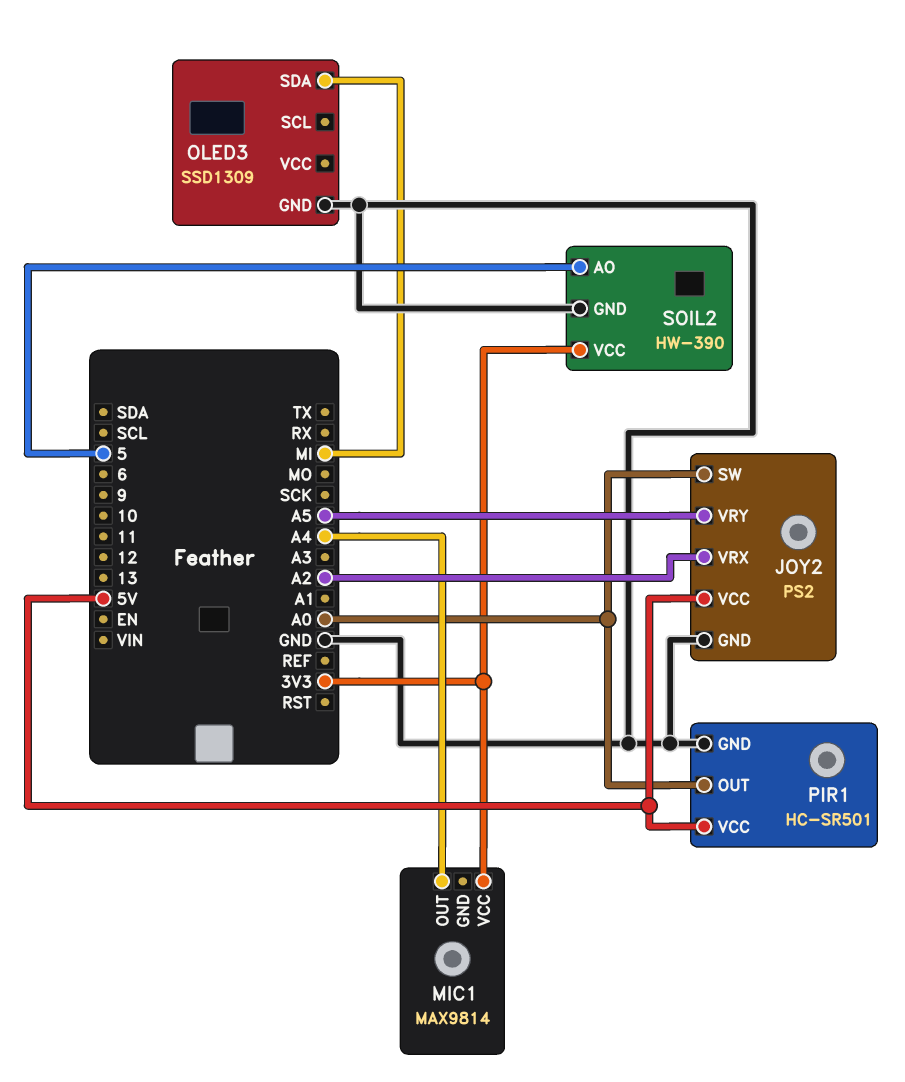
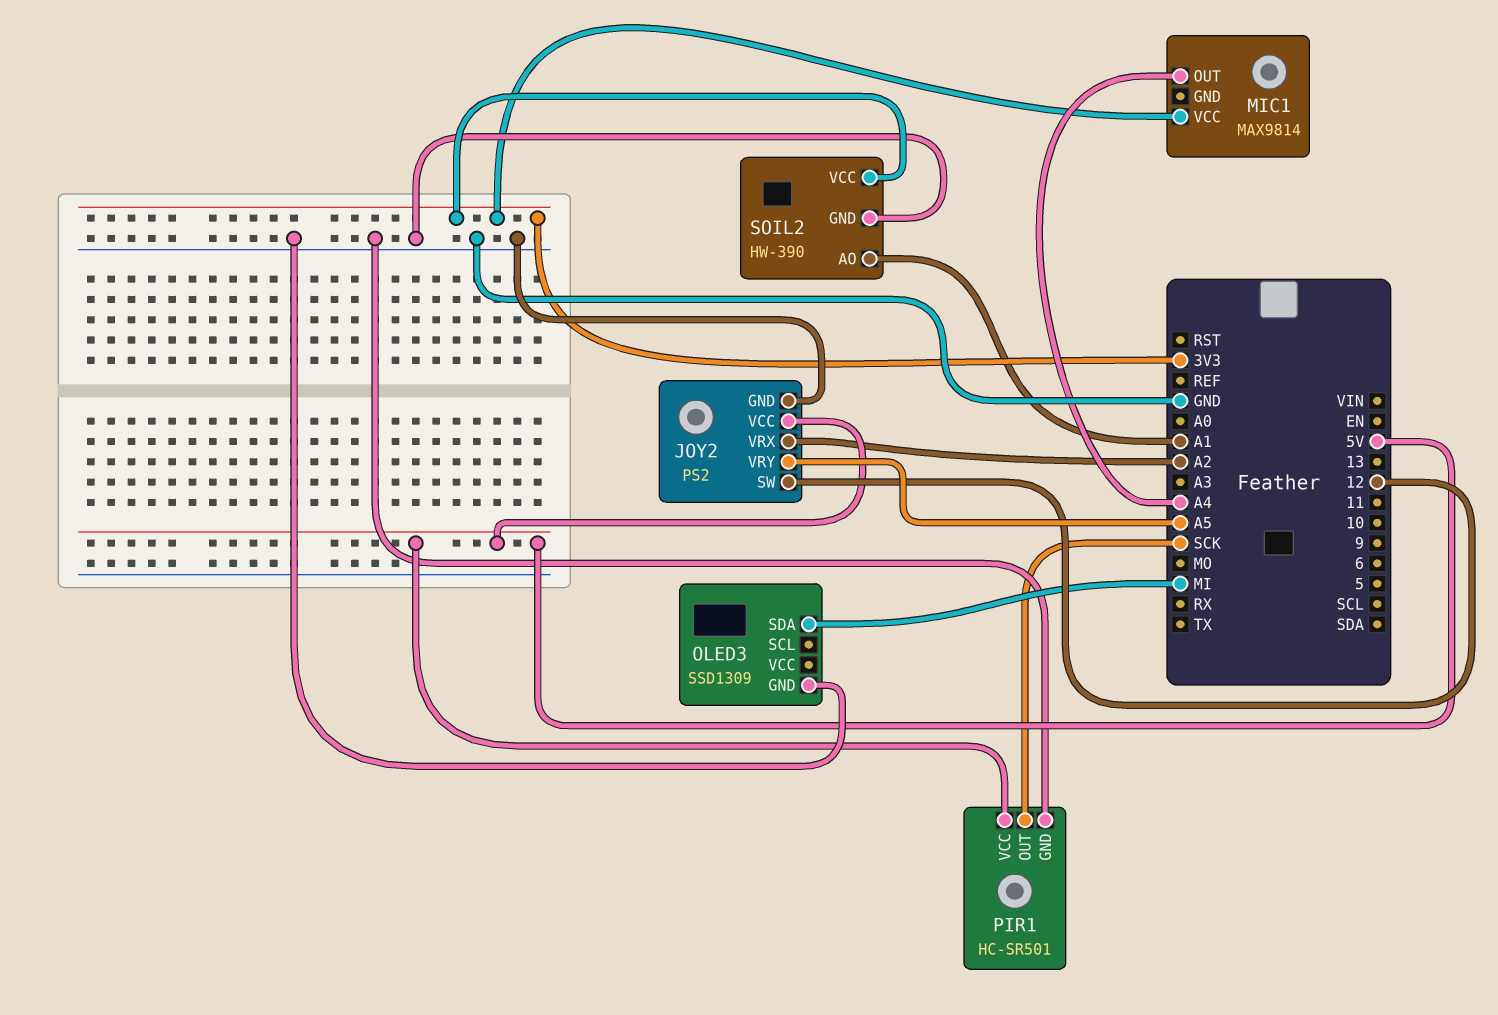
JOY2 pin SW: A0 -> 12
PIR1 pin OUT: A0 -> SCK
SOIL2 pin AO: 5 -> A1

